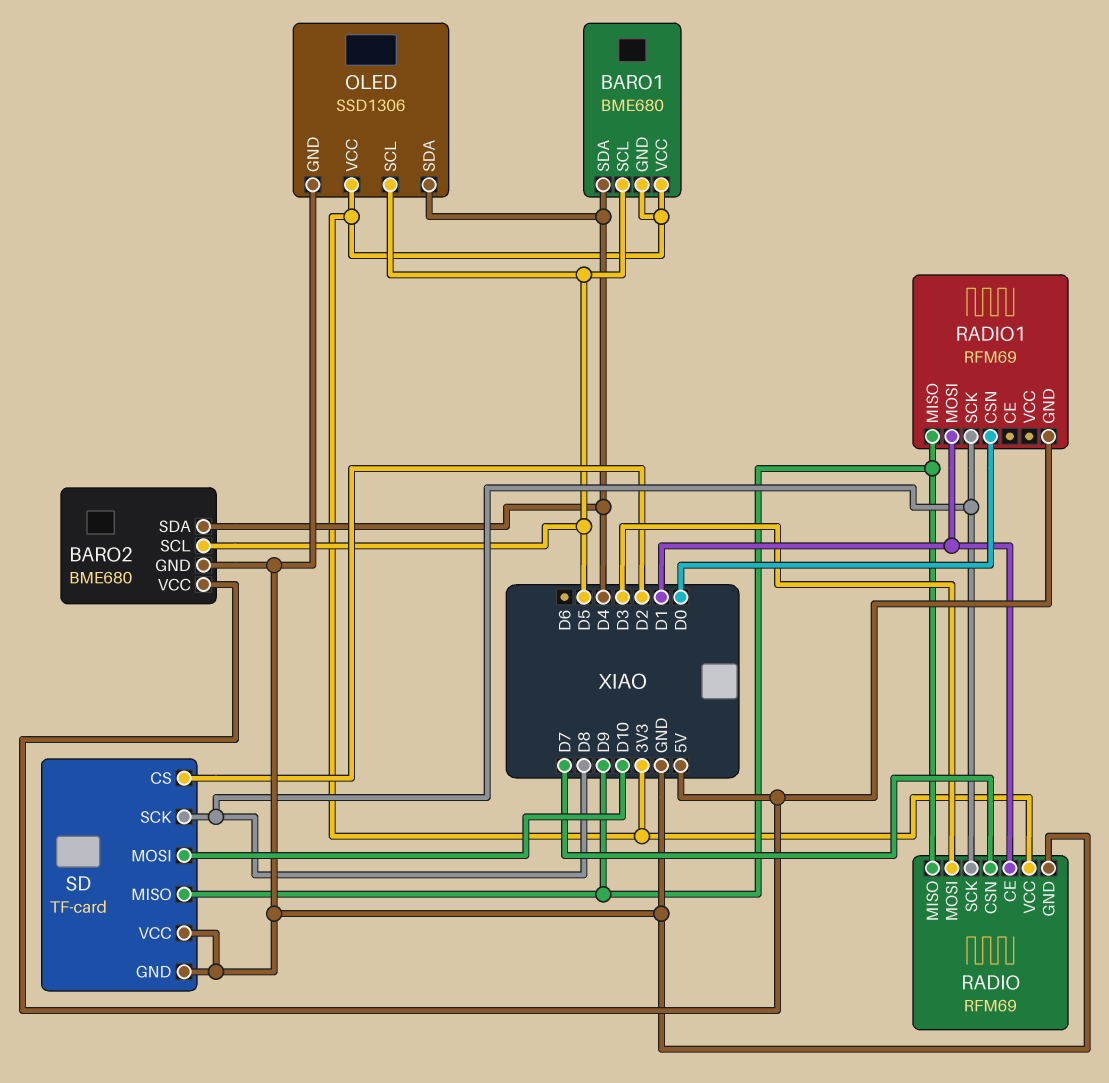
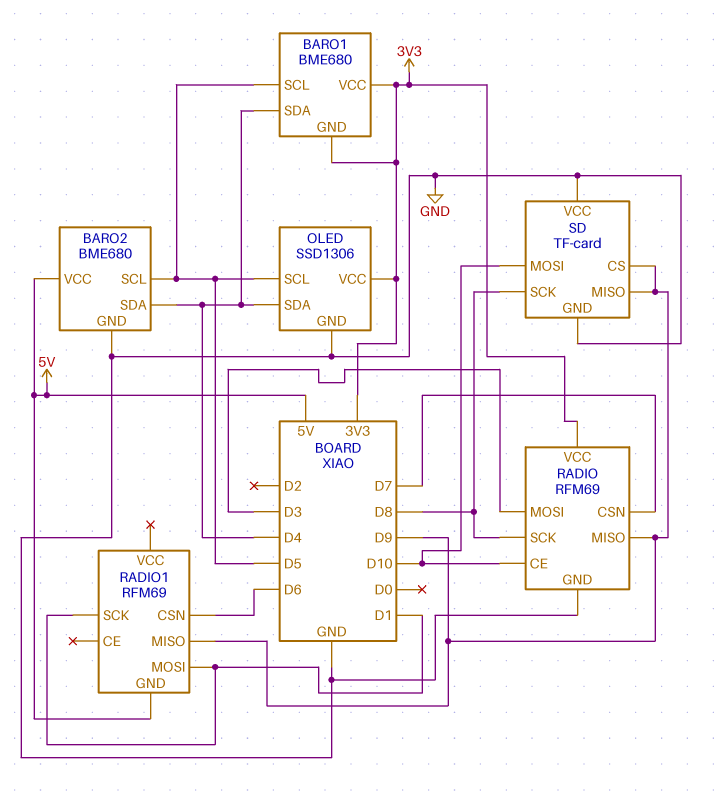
RADIO pin CE: D1 -> D10
RADIO1 pin CSN: D0 -> D6
RADIO1 pin SCK: D8 -> D1
SD pin CS: D2 -> D9

